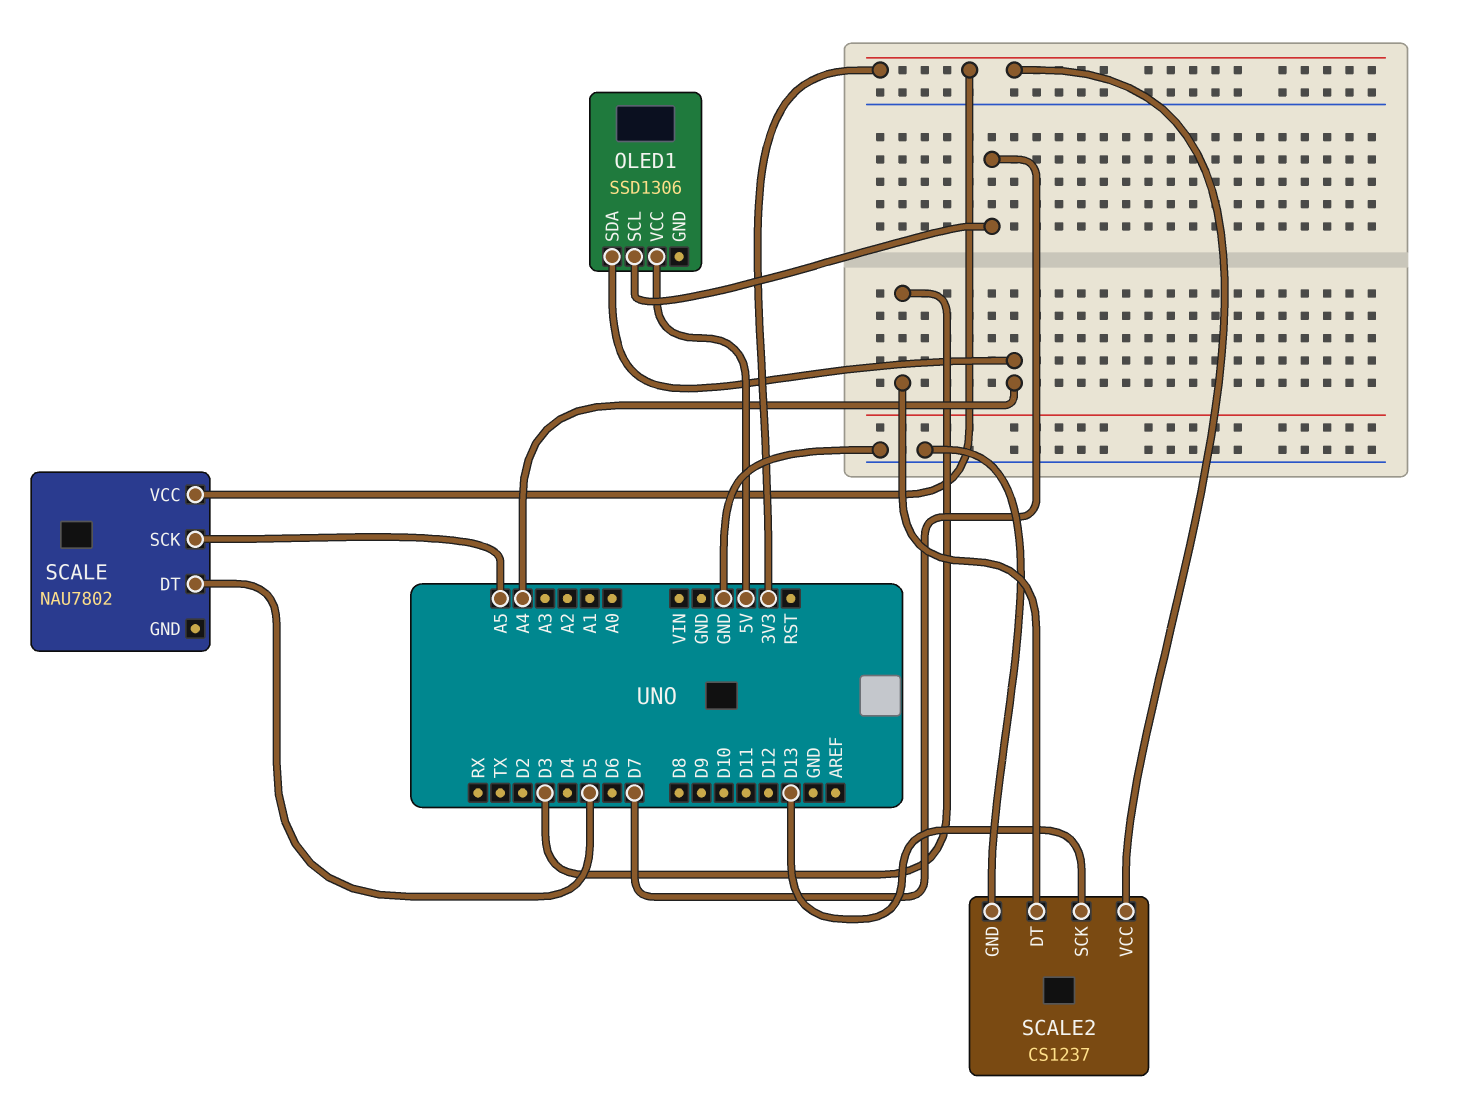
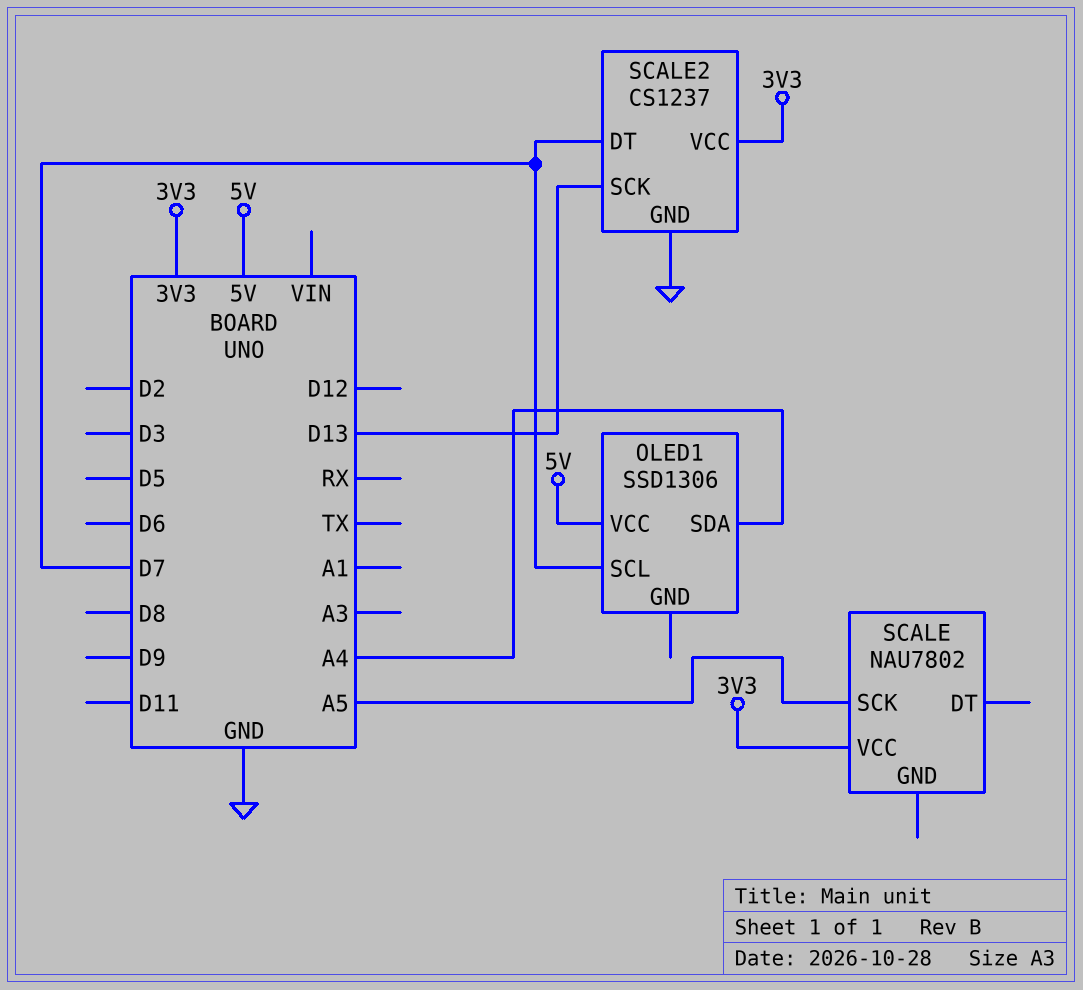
SCALE pin DT: D5 -> none
SCALE2 pin DT: D3 -> D7

